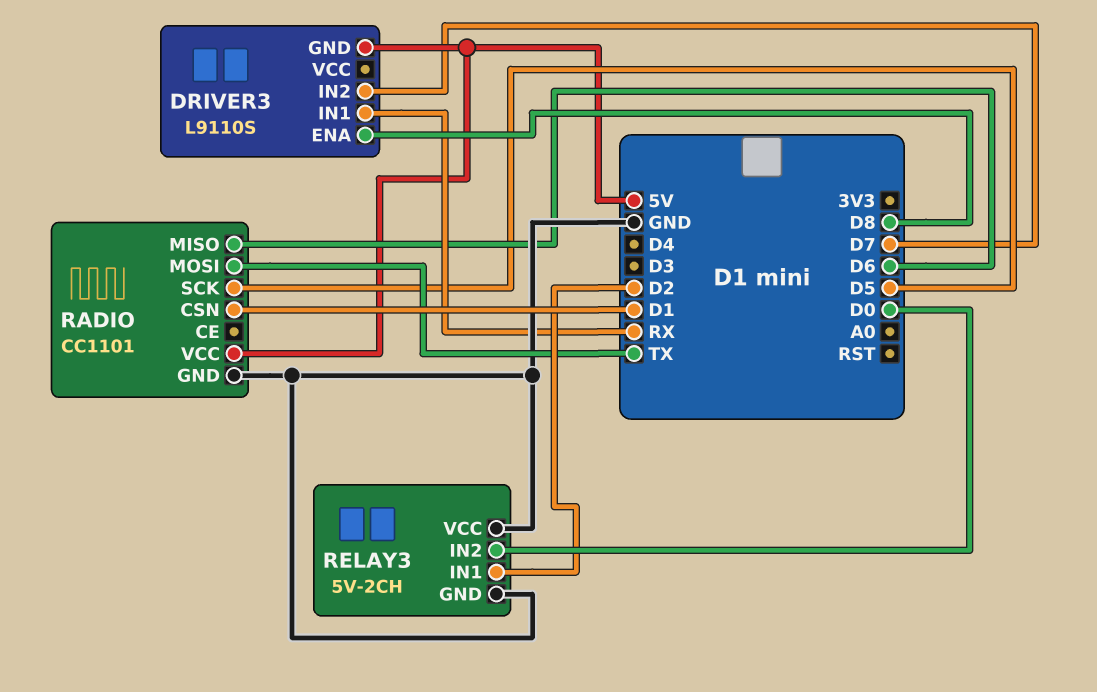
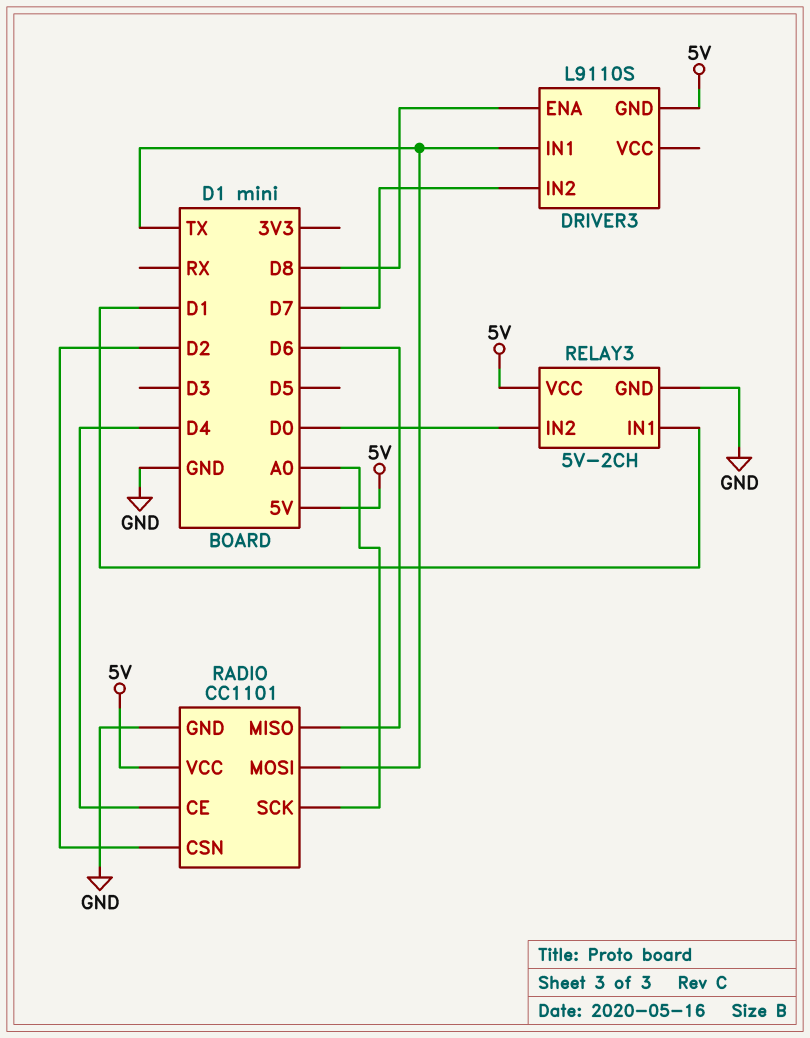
DRIVER3 pin IN1: RX -> TX
RADIO pin CE: none -> D4
RADIO pin CSN: D1 -> D2
RADIO pin SCK: D5 -> A0
RELAY3 pin IN1: D2 -> D1
RELAY3 pin VCC: GND -> 5V

